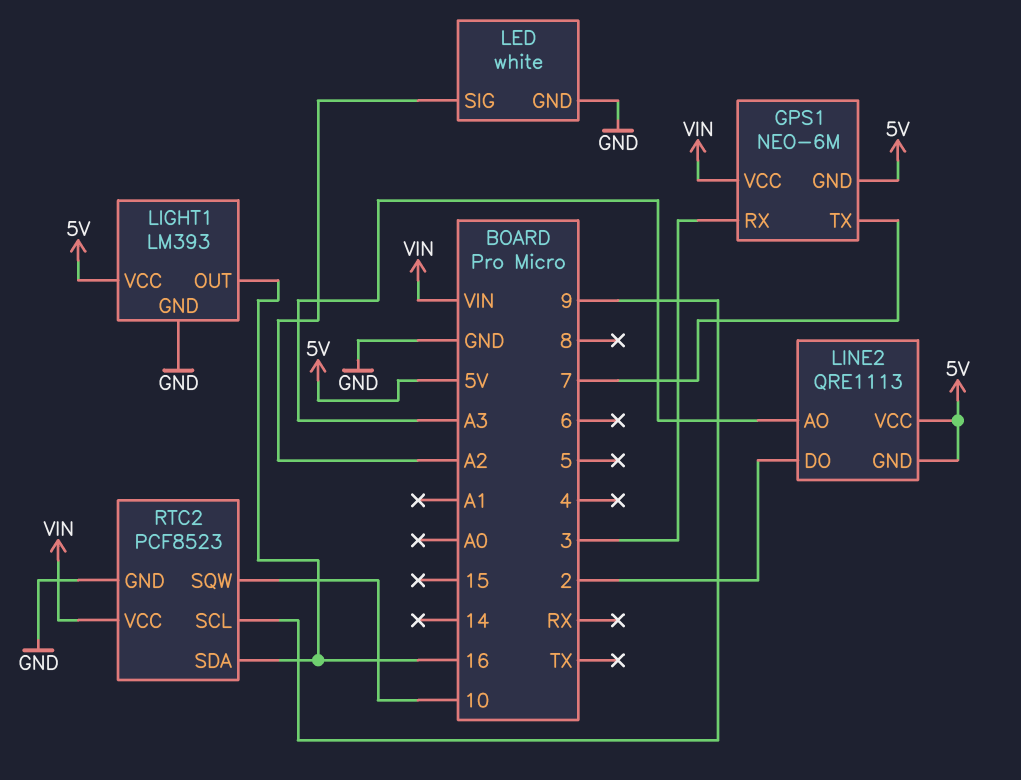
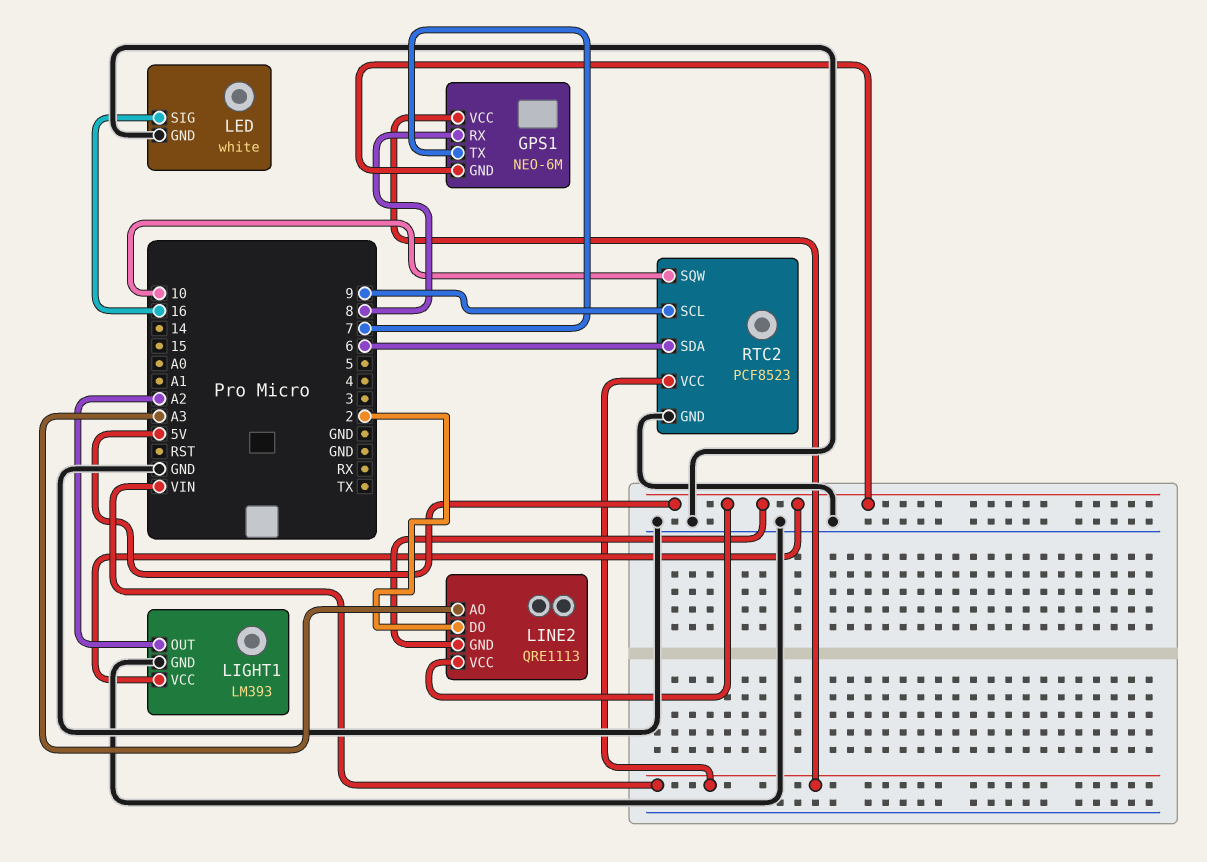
GPS1 pin RX: 3 -> 8
LED pin SIG: A2 -> 16
LIGHT1 pin OUT: 16 -> A2
RTC2 pin SDA: 16 -> 6

